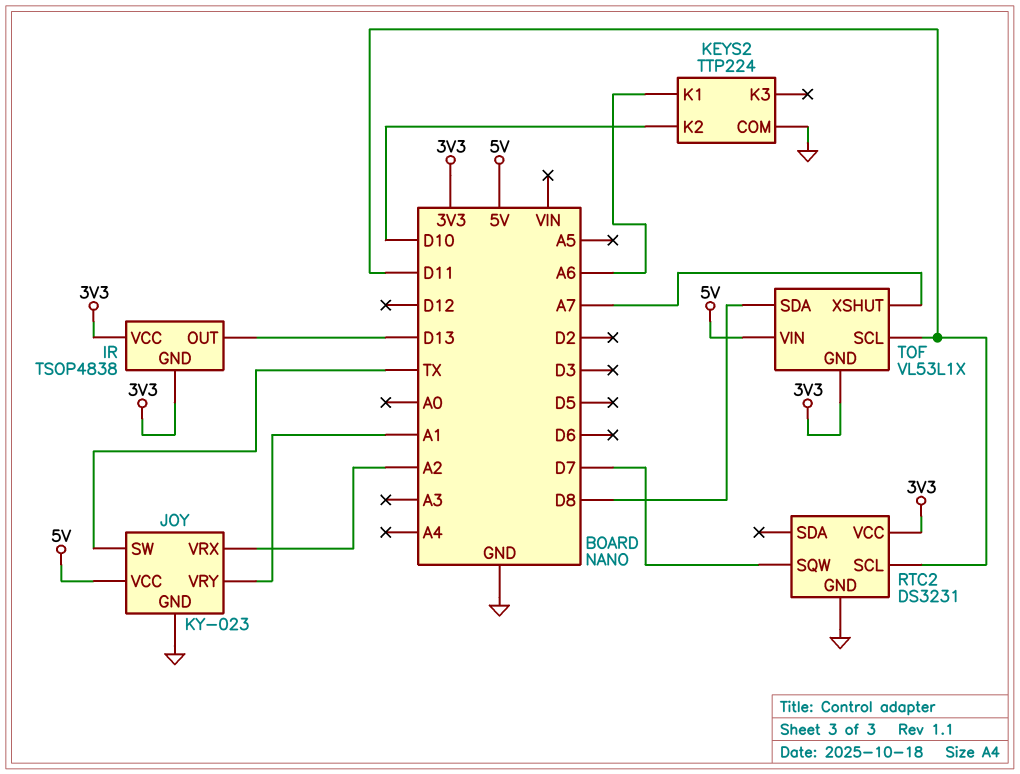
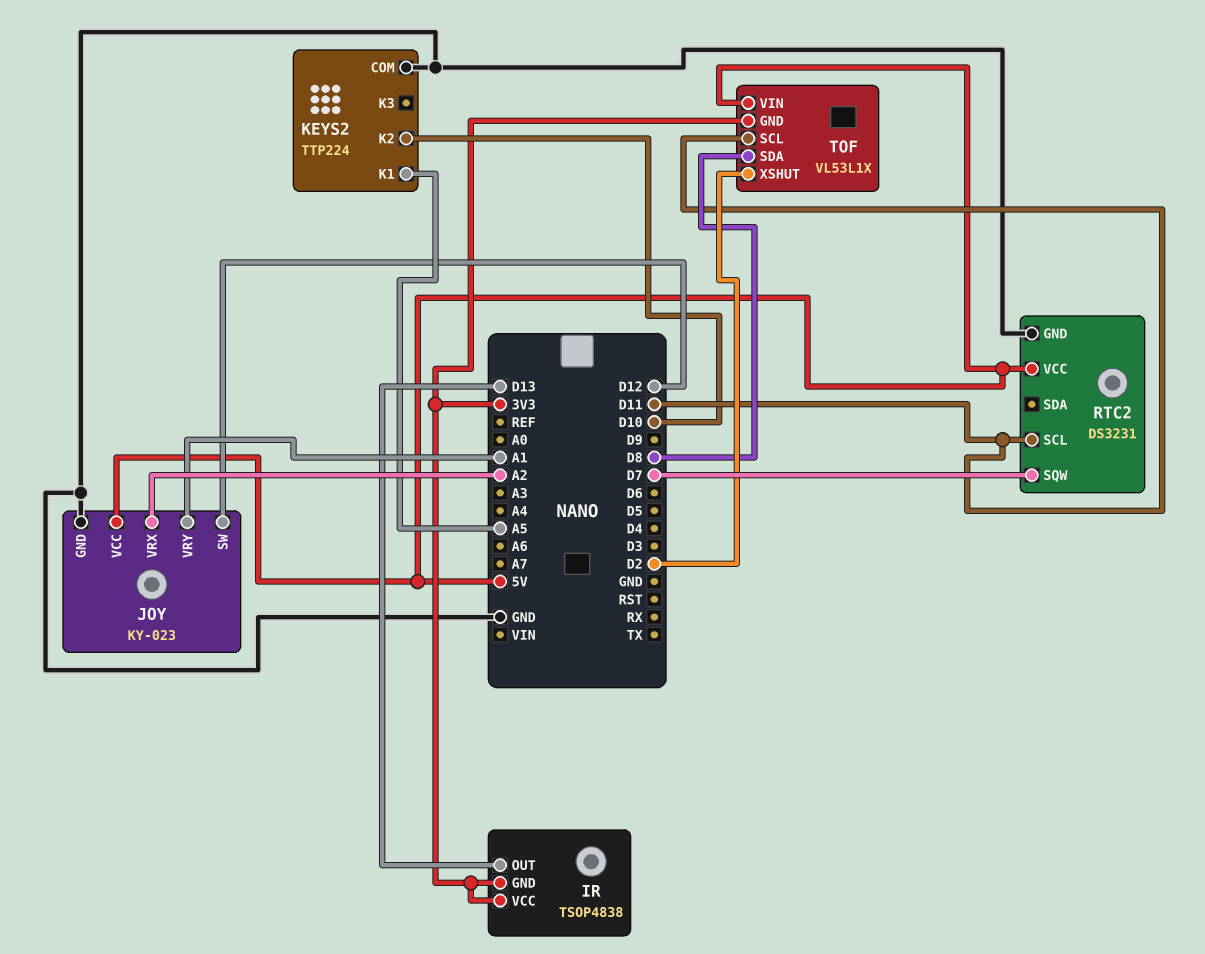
JOY pin SW: TX -> D12
KEYS2 pin K1: A6 -> A5
RTC2 pin VCC: 3V3 -> 5V
TOF pin XSHUT: A7 -> D2

